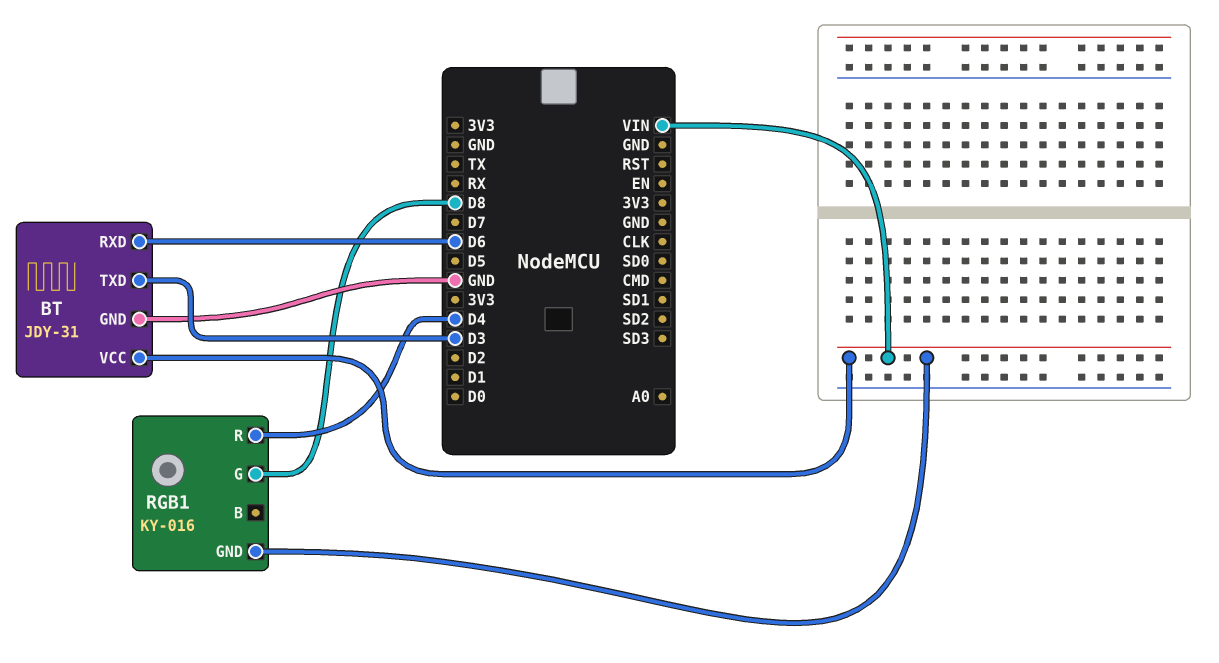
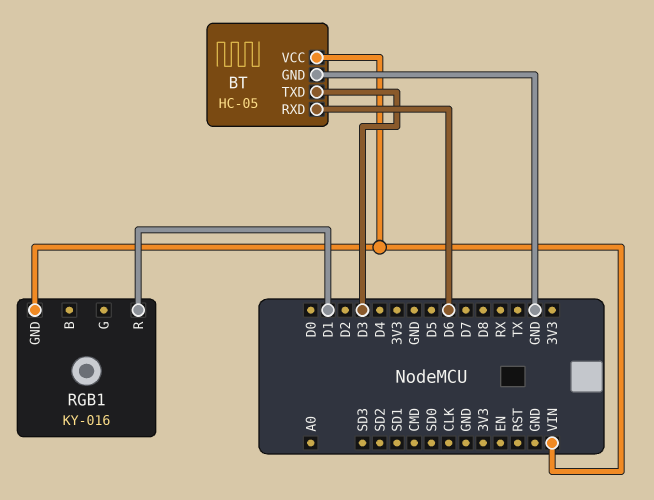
BT: JDY-31 -> HC-05
RGB1 pin G: D8 -> none
RGB1 pin R: D4 -> D1

